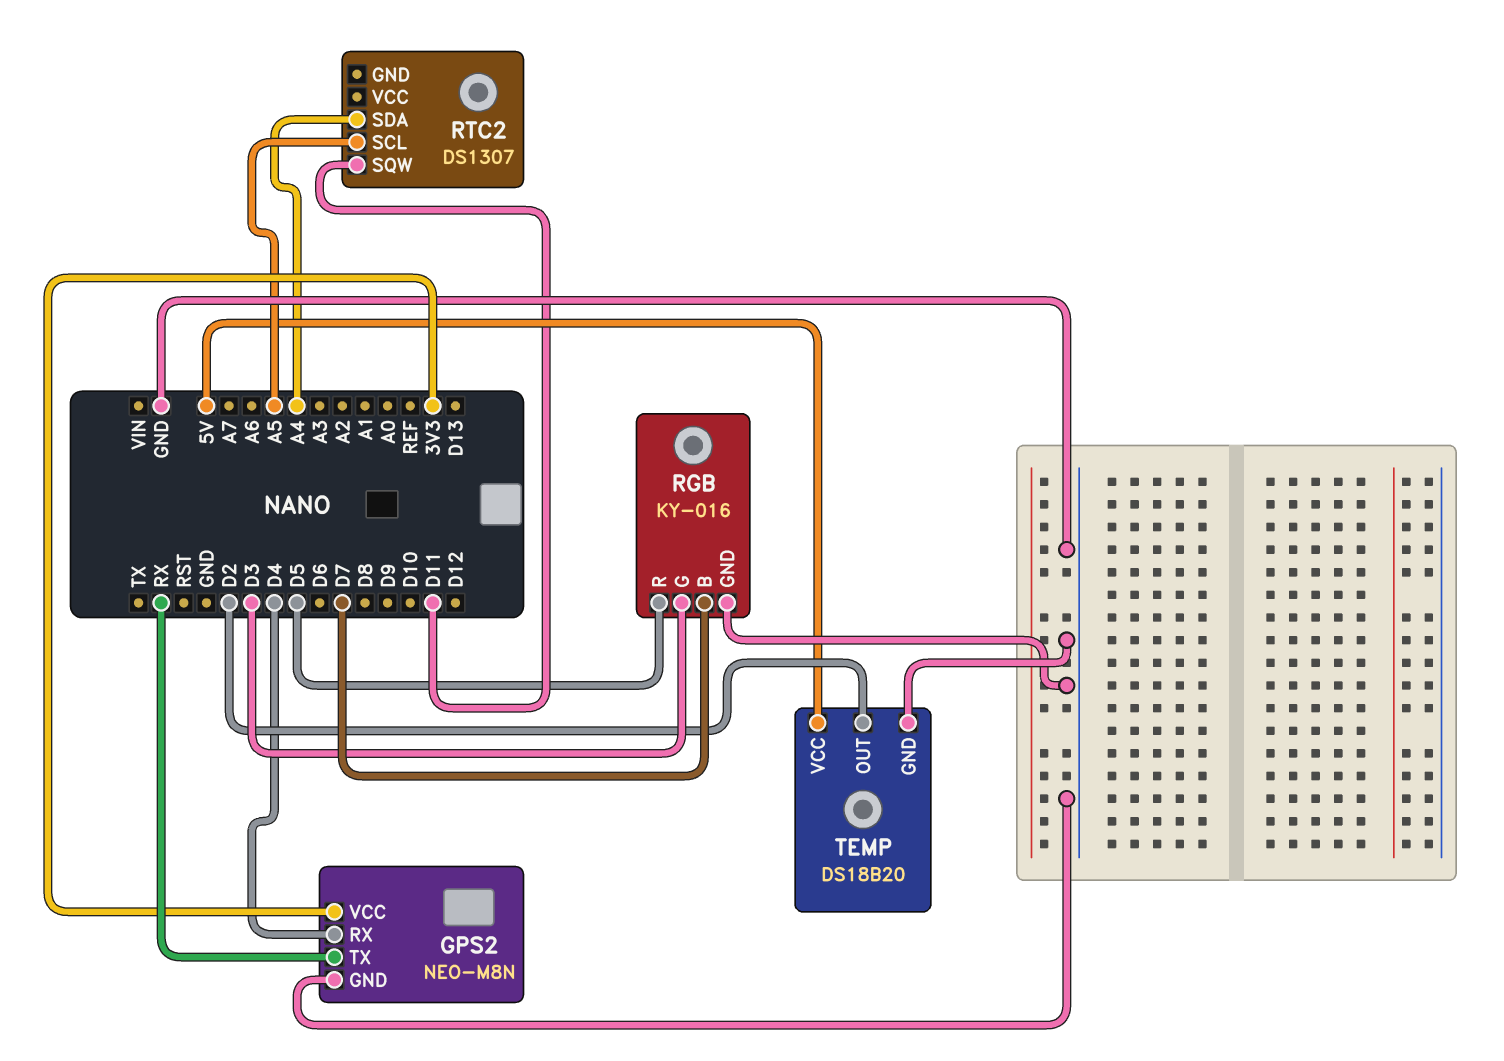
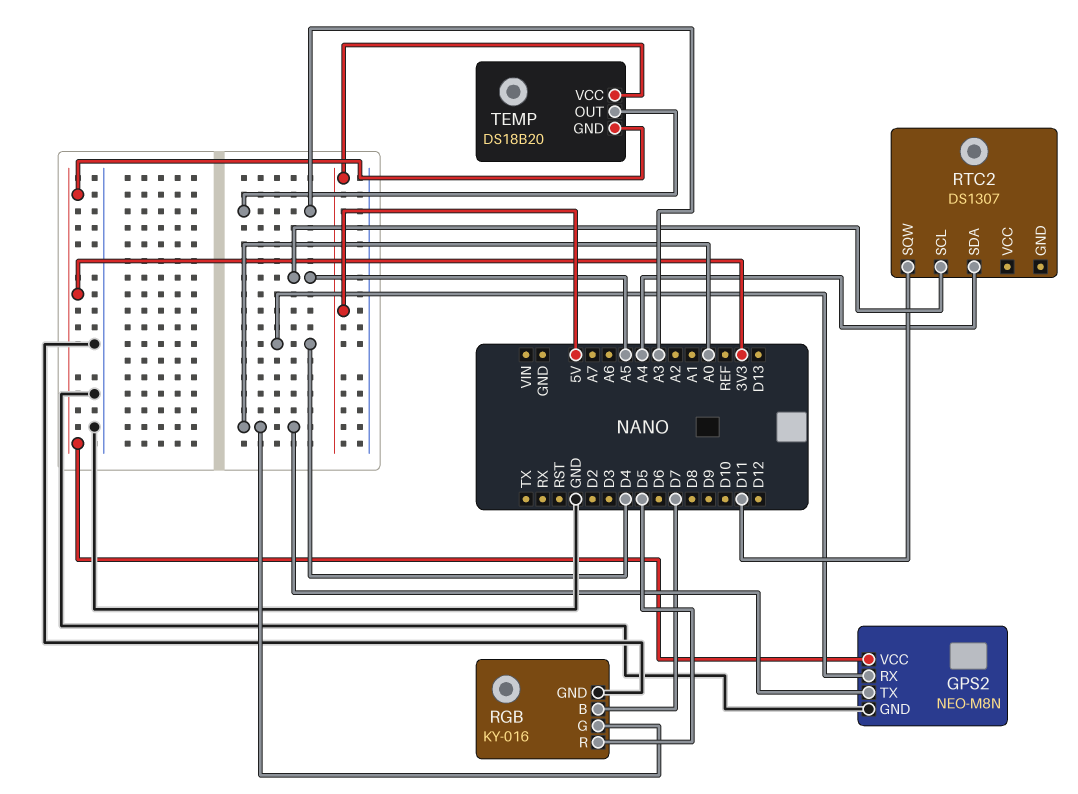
GPS2 pin TX: RX -> A0
RGB pin G: D3 -> A0
TEMP pin GND: GND -> 3V3
TEMP pin OUT: D2 -> A3

